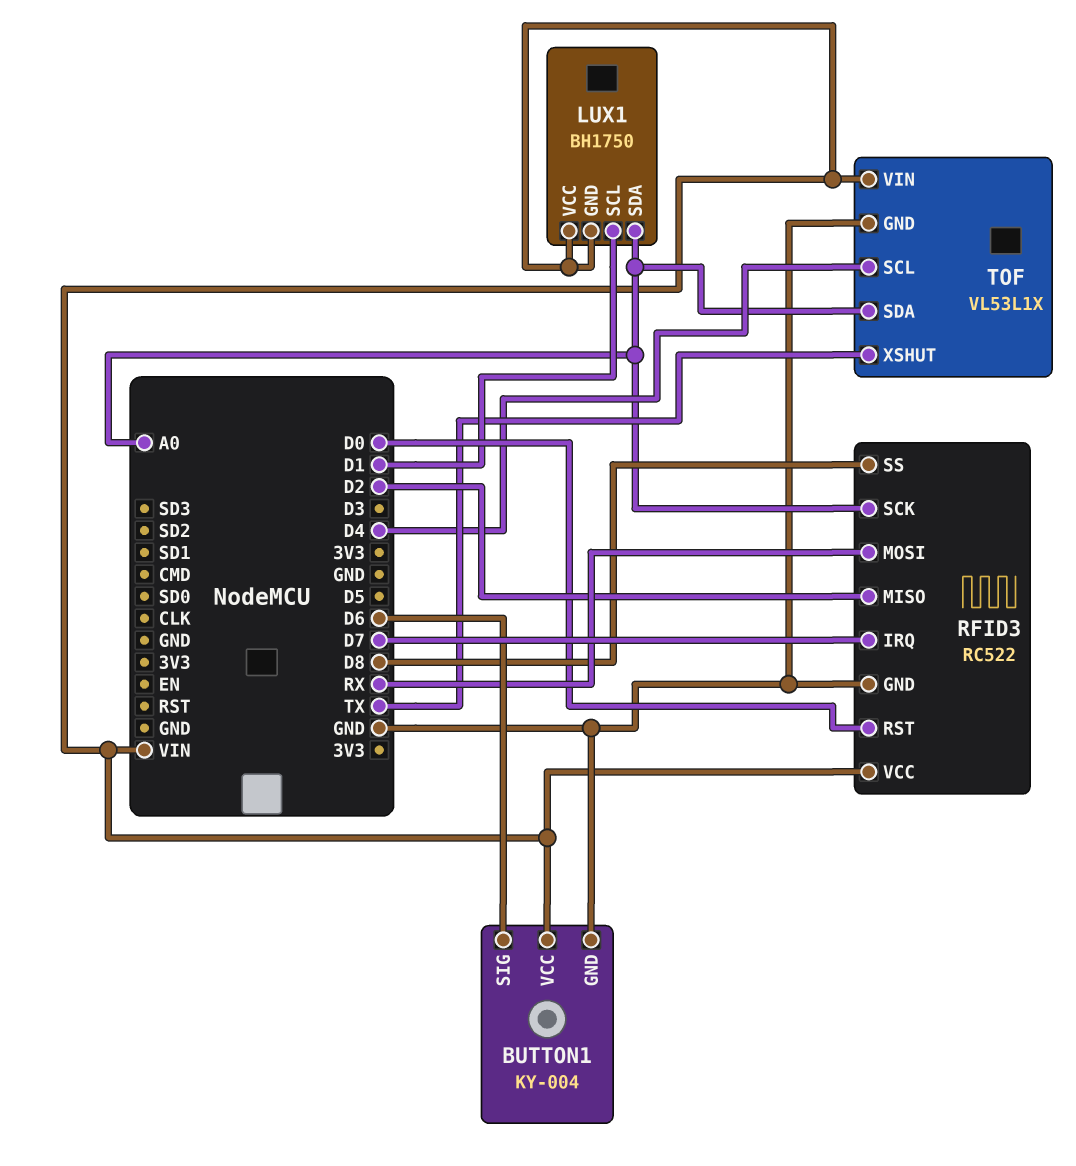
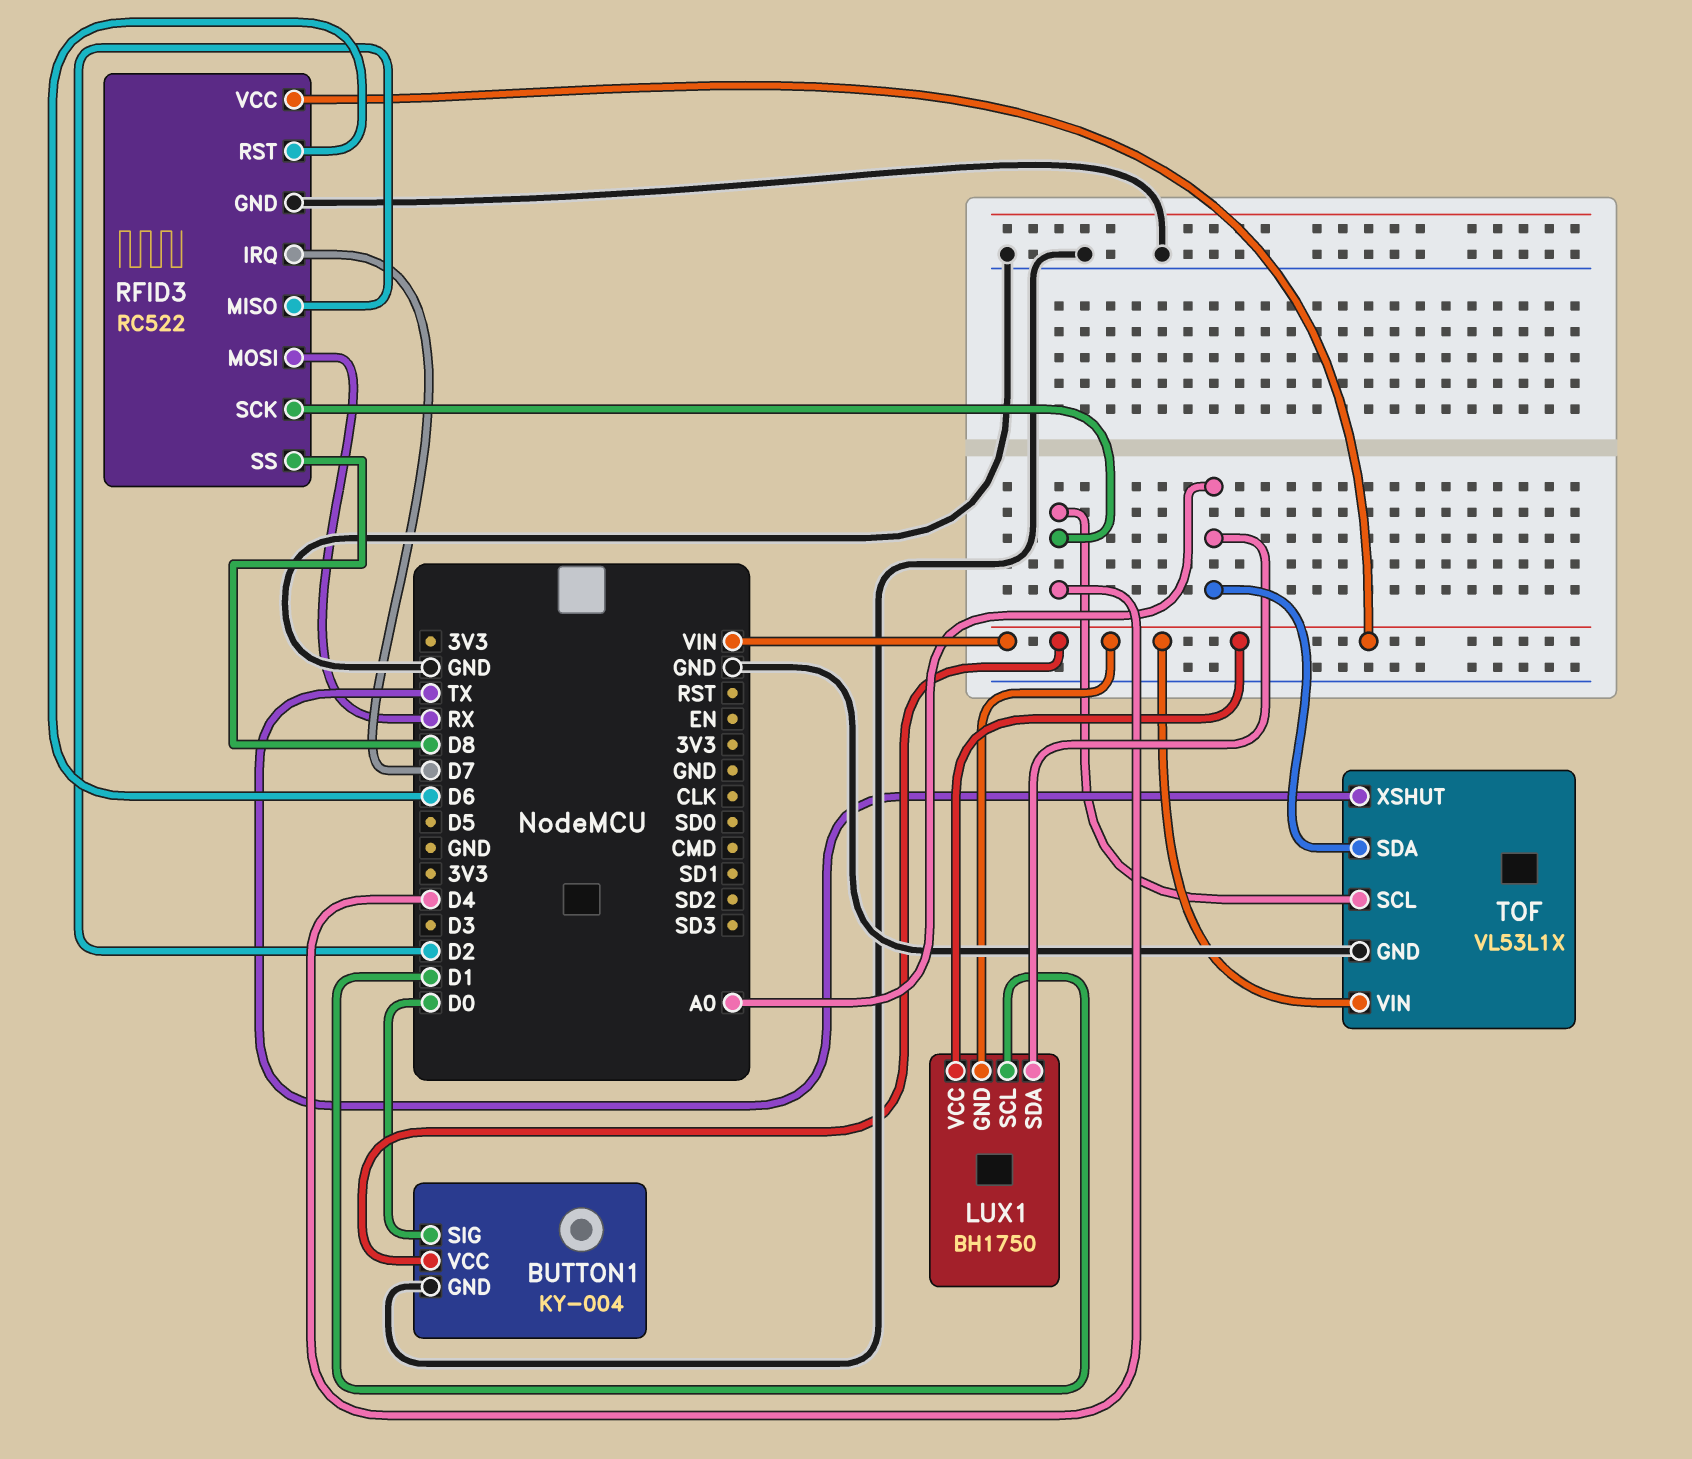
BUTTON1 pin SIG: D6 -> D0
RFID3 pin RST: D0 -> D6
RFID3 pin SCK: A0 -> D4

